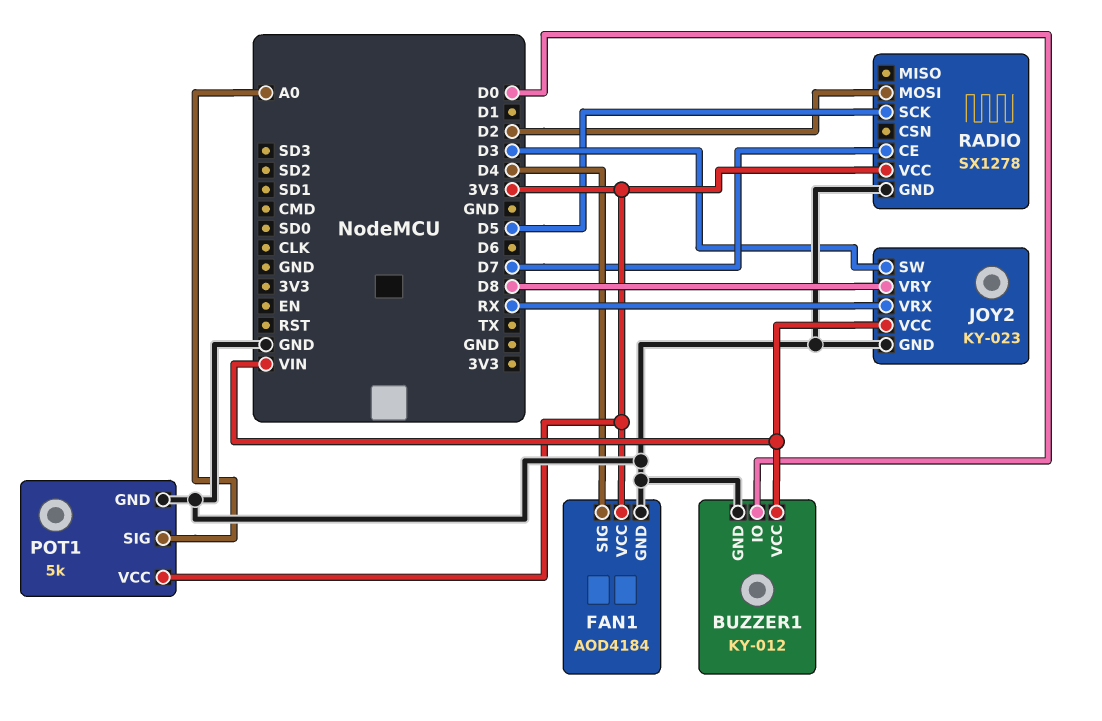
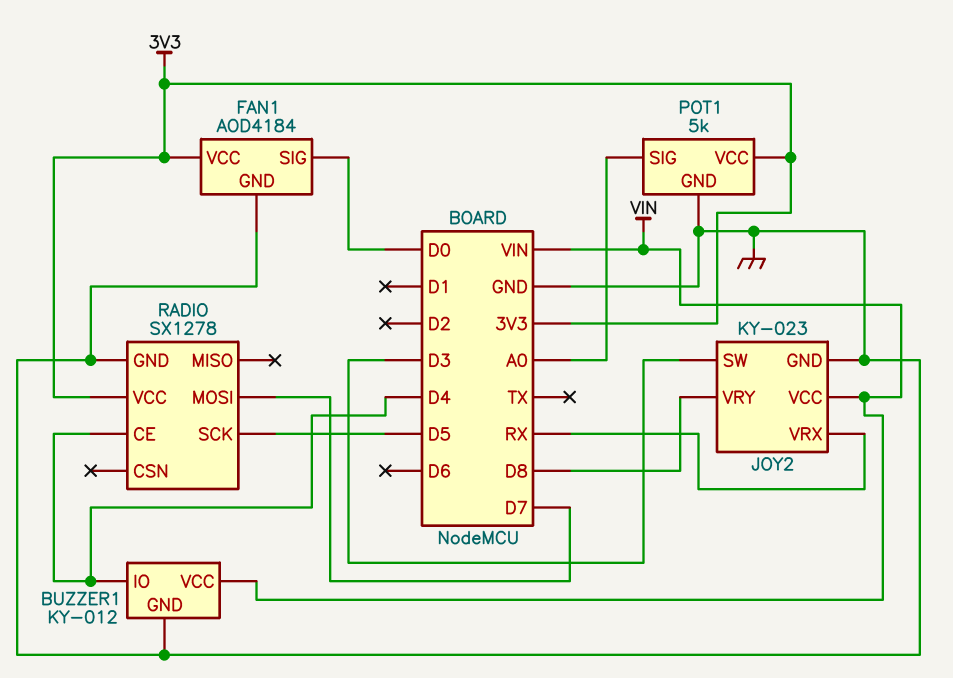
BUZZER1 pin IO: D0 -> D4
FAN1 pin SIG: D4 -> D0
RADIO pin CE: D7 -> D4
RADIO pin MOSI: D2 -> D7

